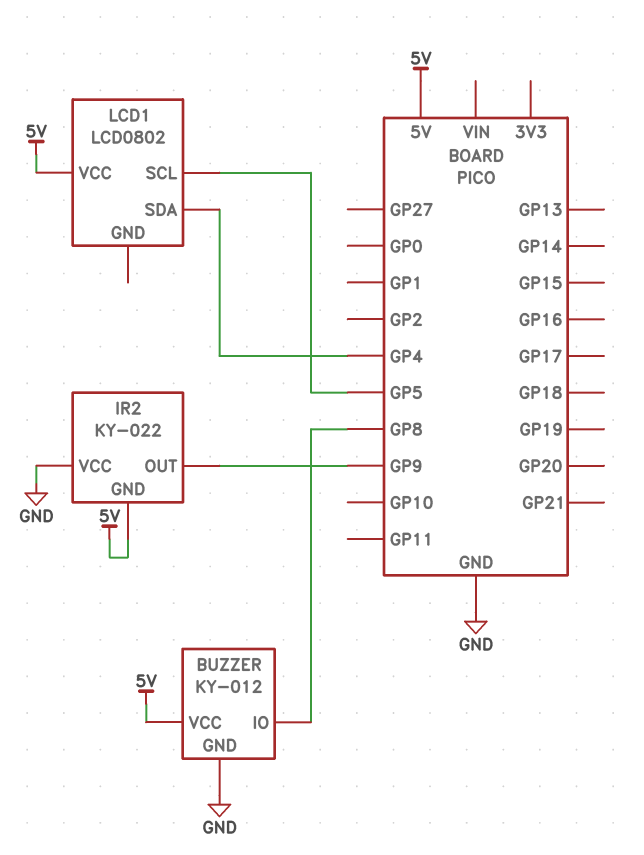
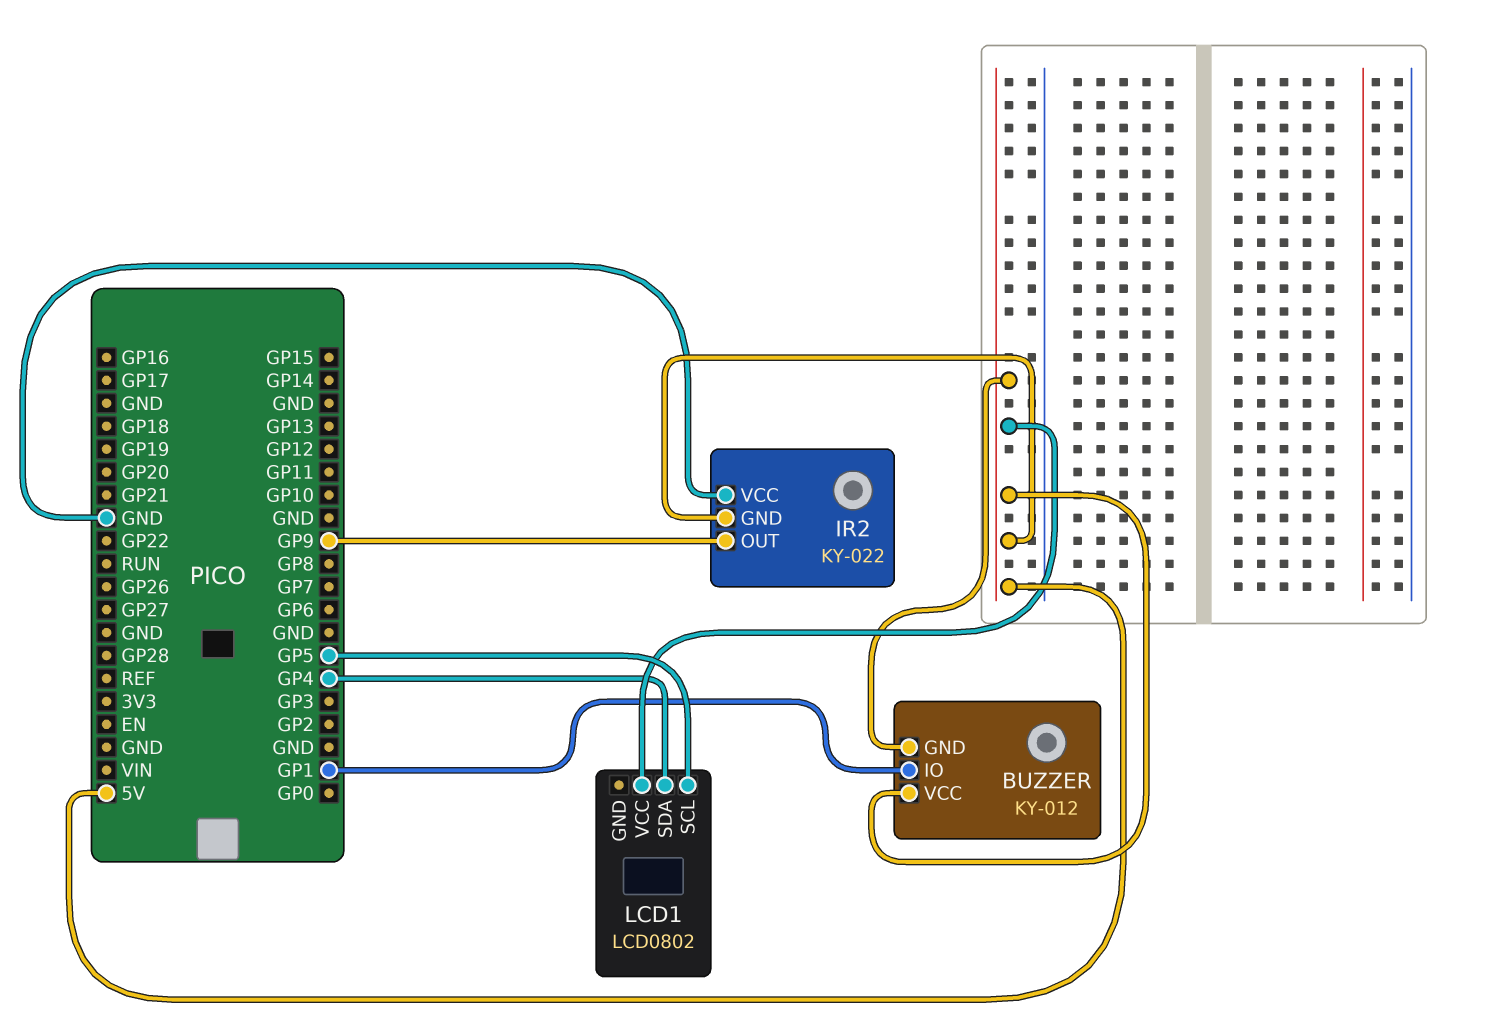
BUZZER pin GND: GND -> 5V
BUZZER pin IO: GP8 -> GP1

